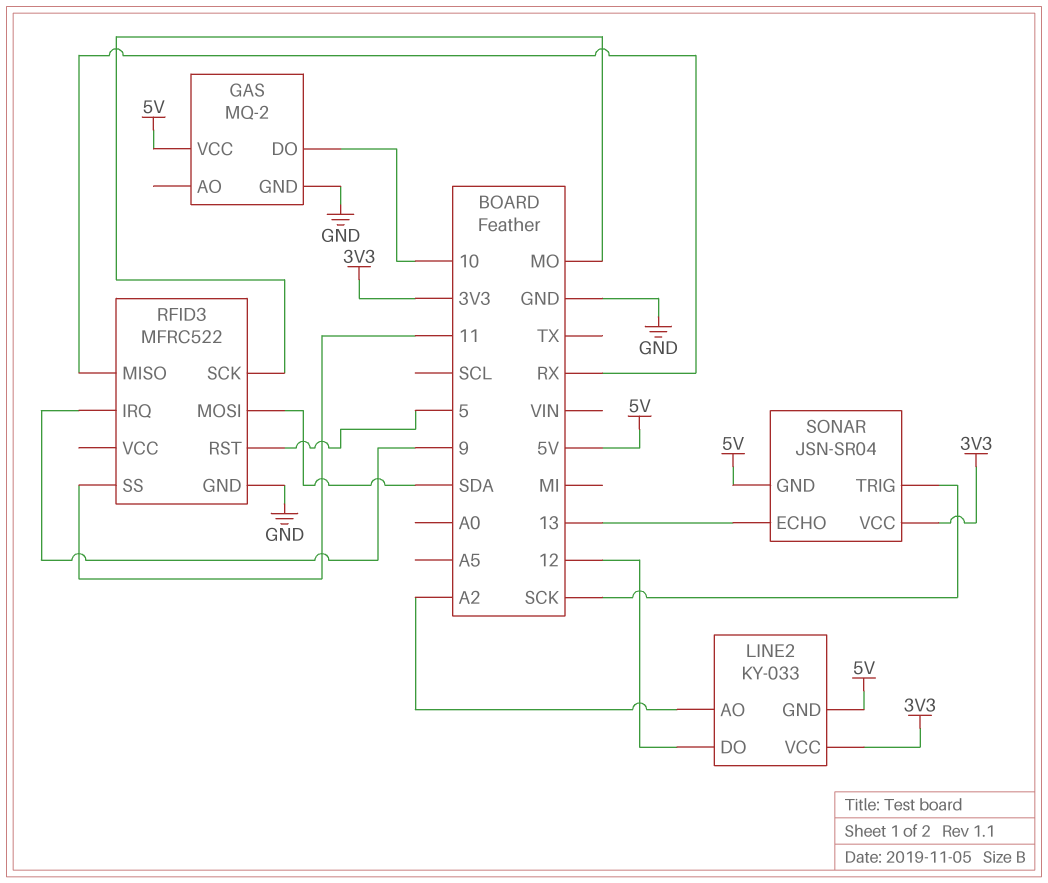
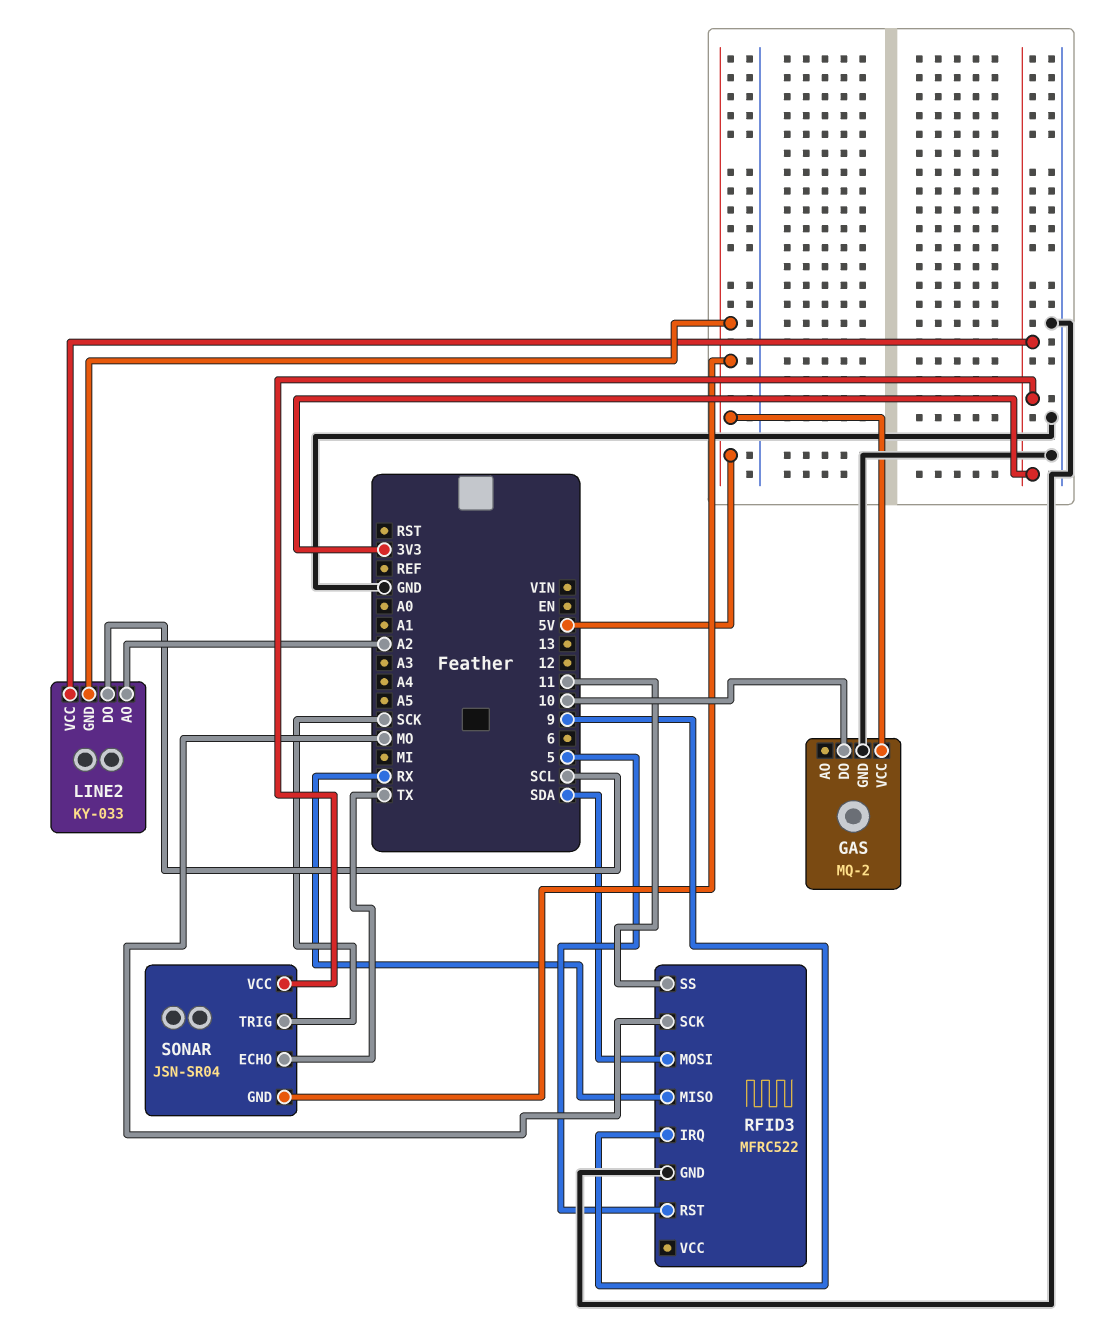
LINE2 pin DO: 12 -> SCL
SONAR pin ECHO: 13 -> TX

